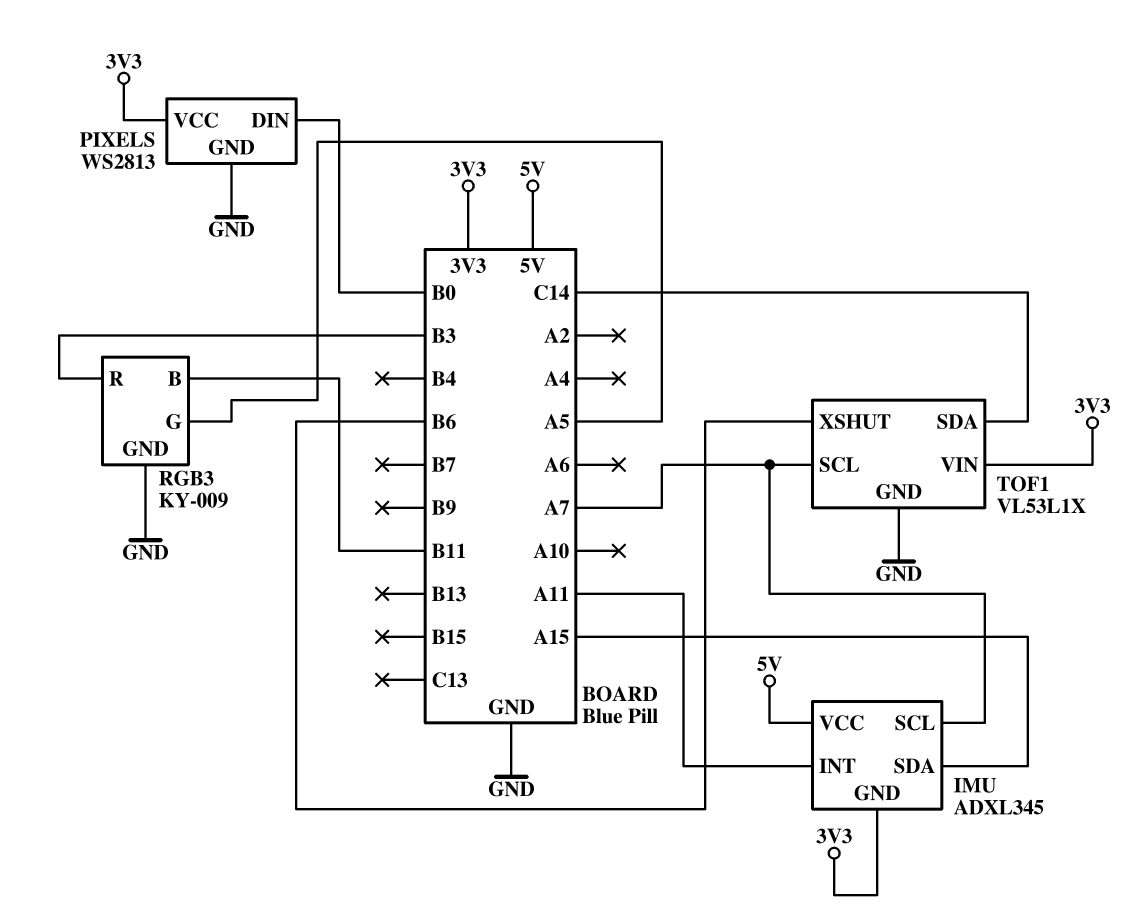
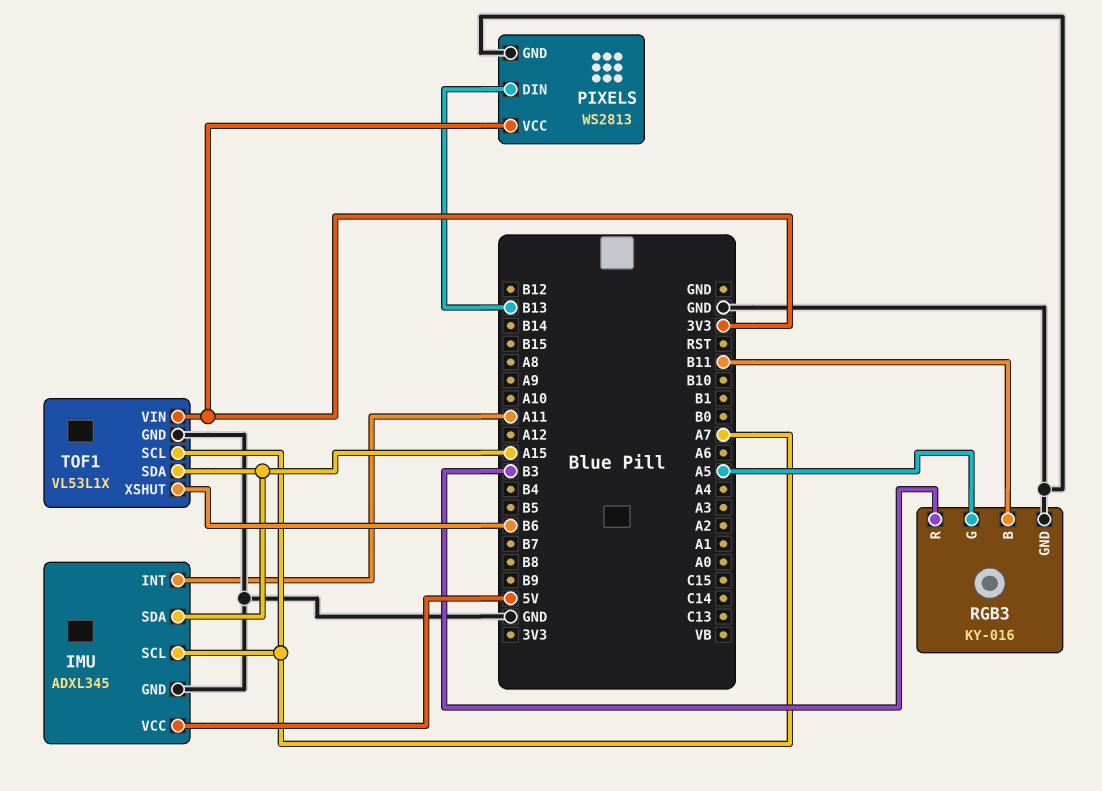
IMU pin GND: 3V3 -> GND
PIXELS pin DIN: B0 -> B13
RGB3: KY-009 -> KY-016
TOF1 pin SDA: C14 -> A15

